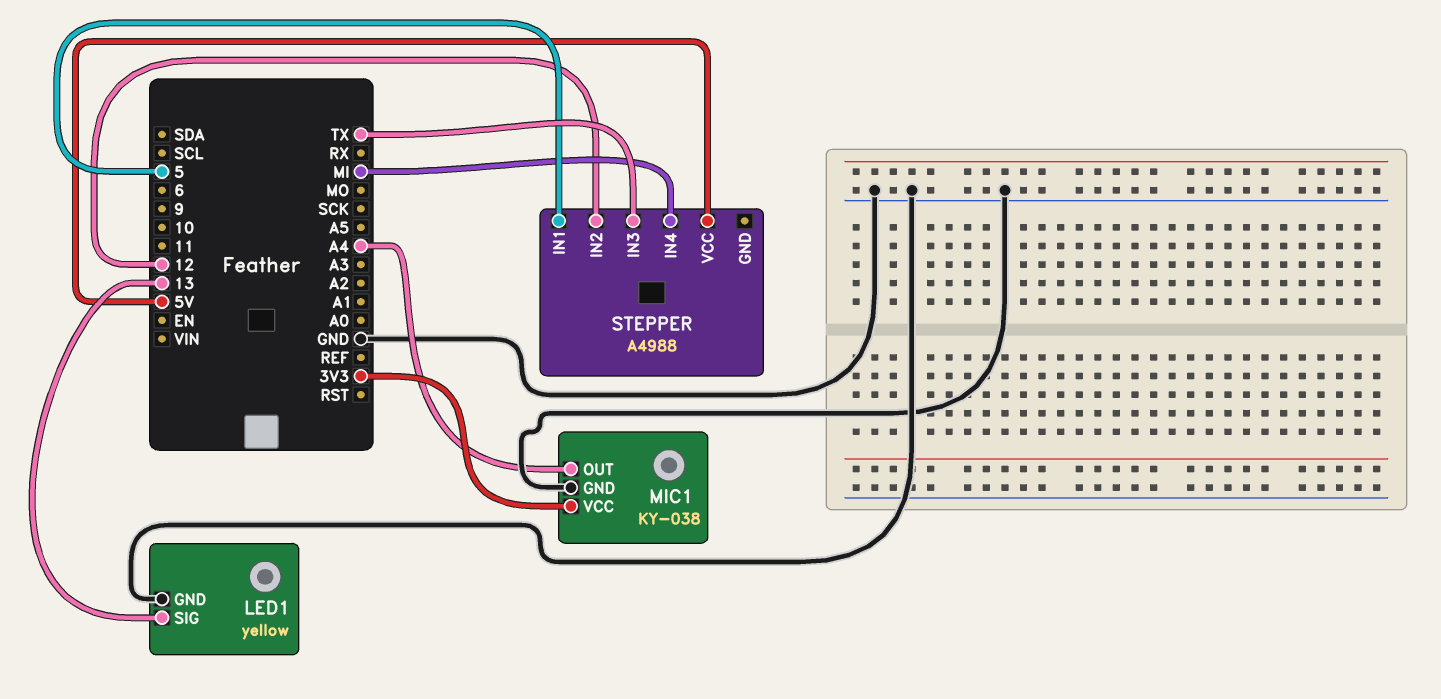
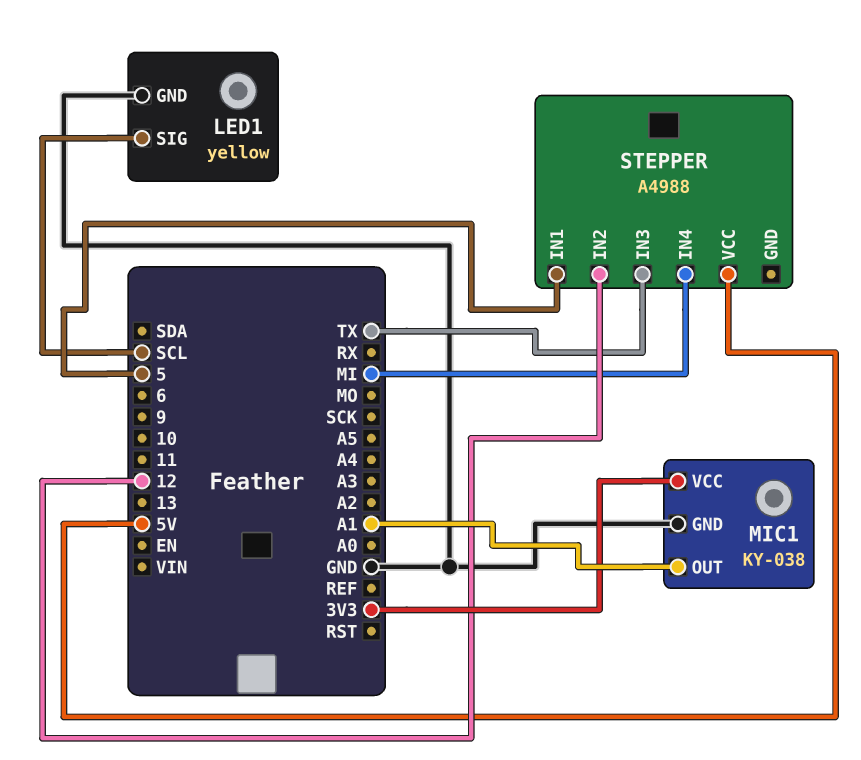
LED1 pin SIG: 13 -> SCL
MIC1 pin OUT: A4 -> A1

